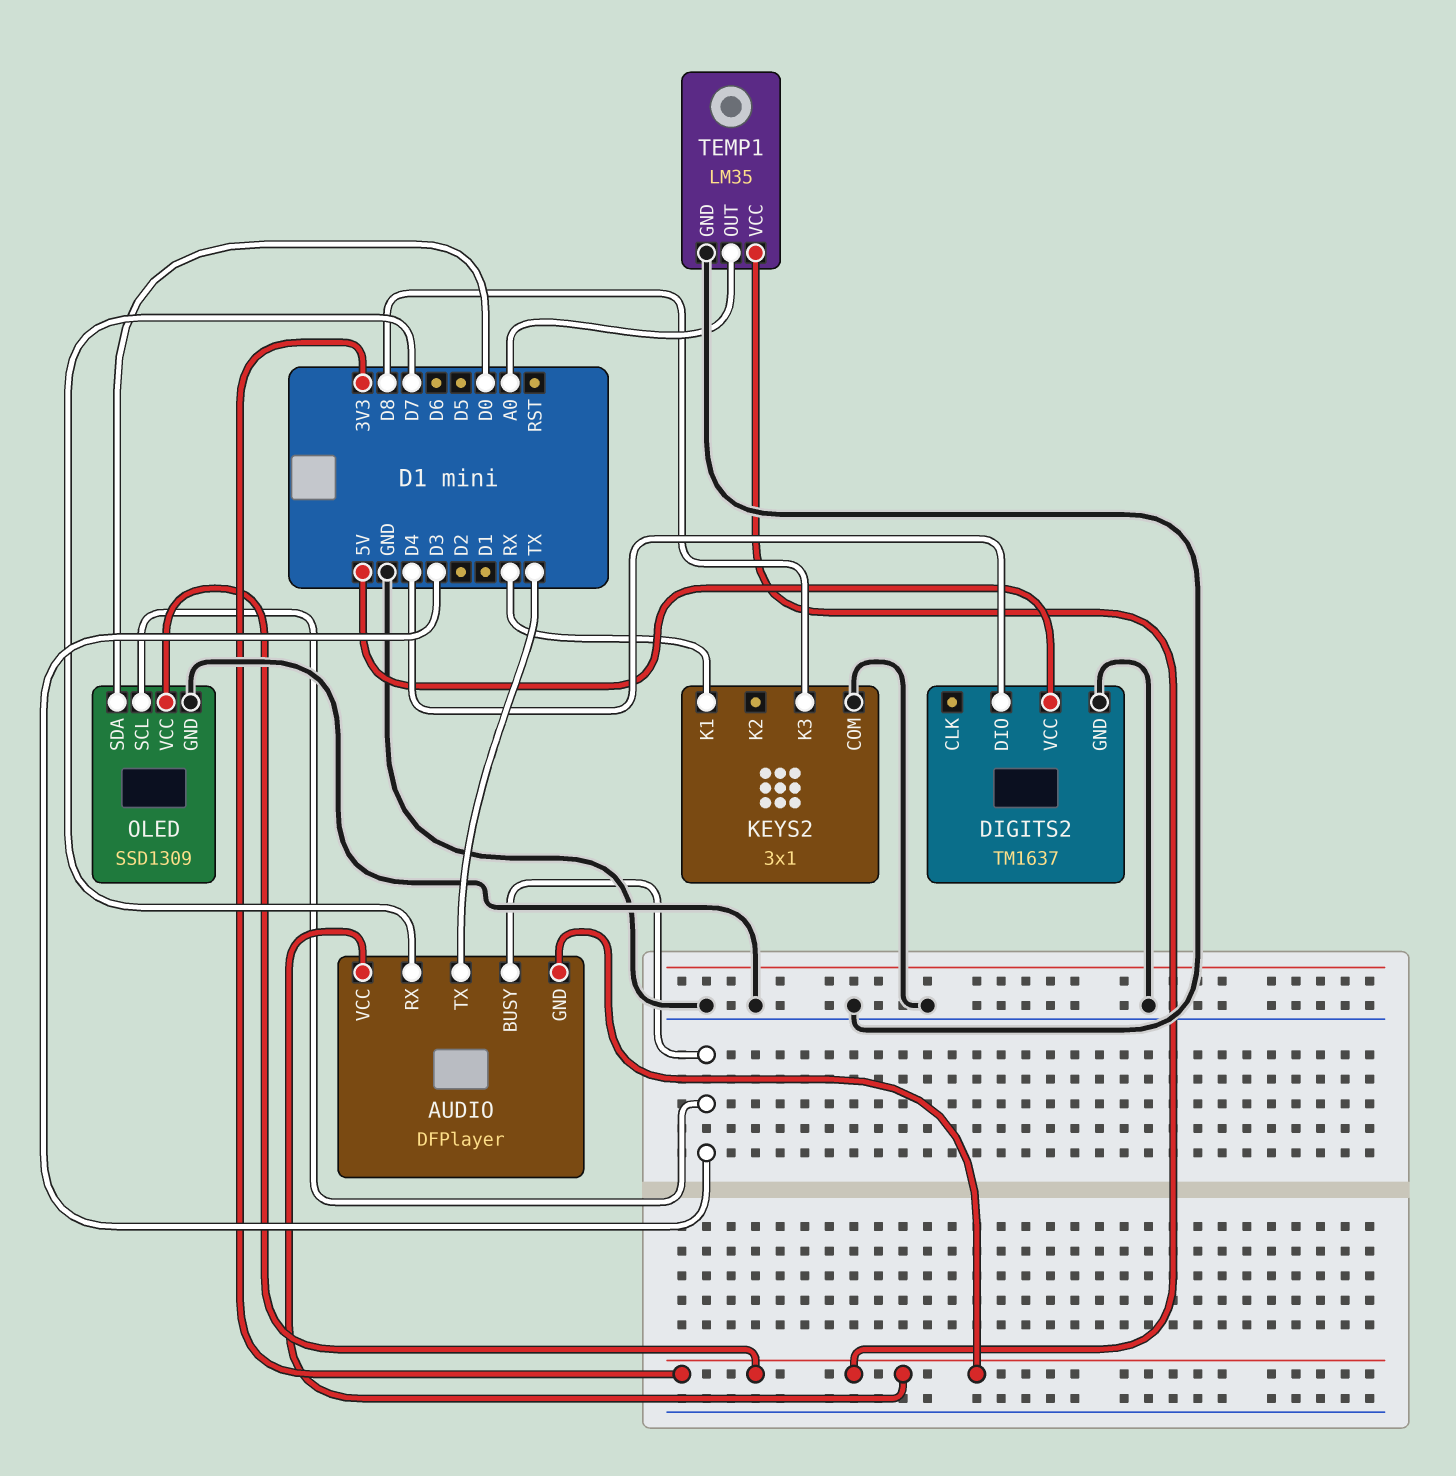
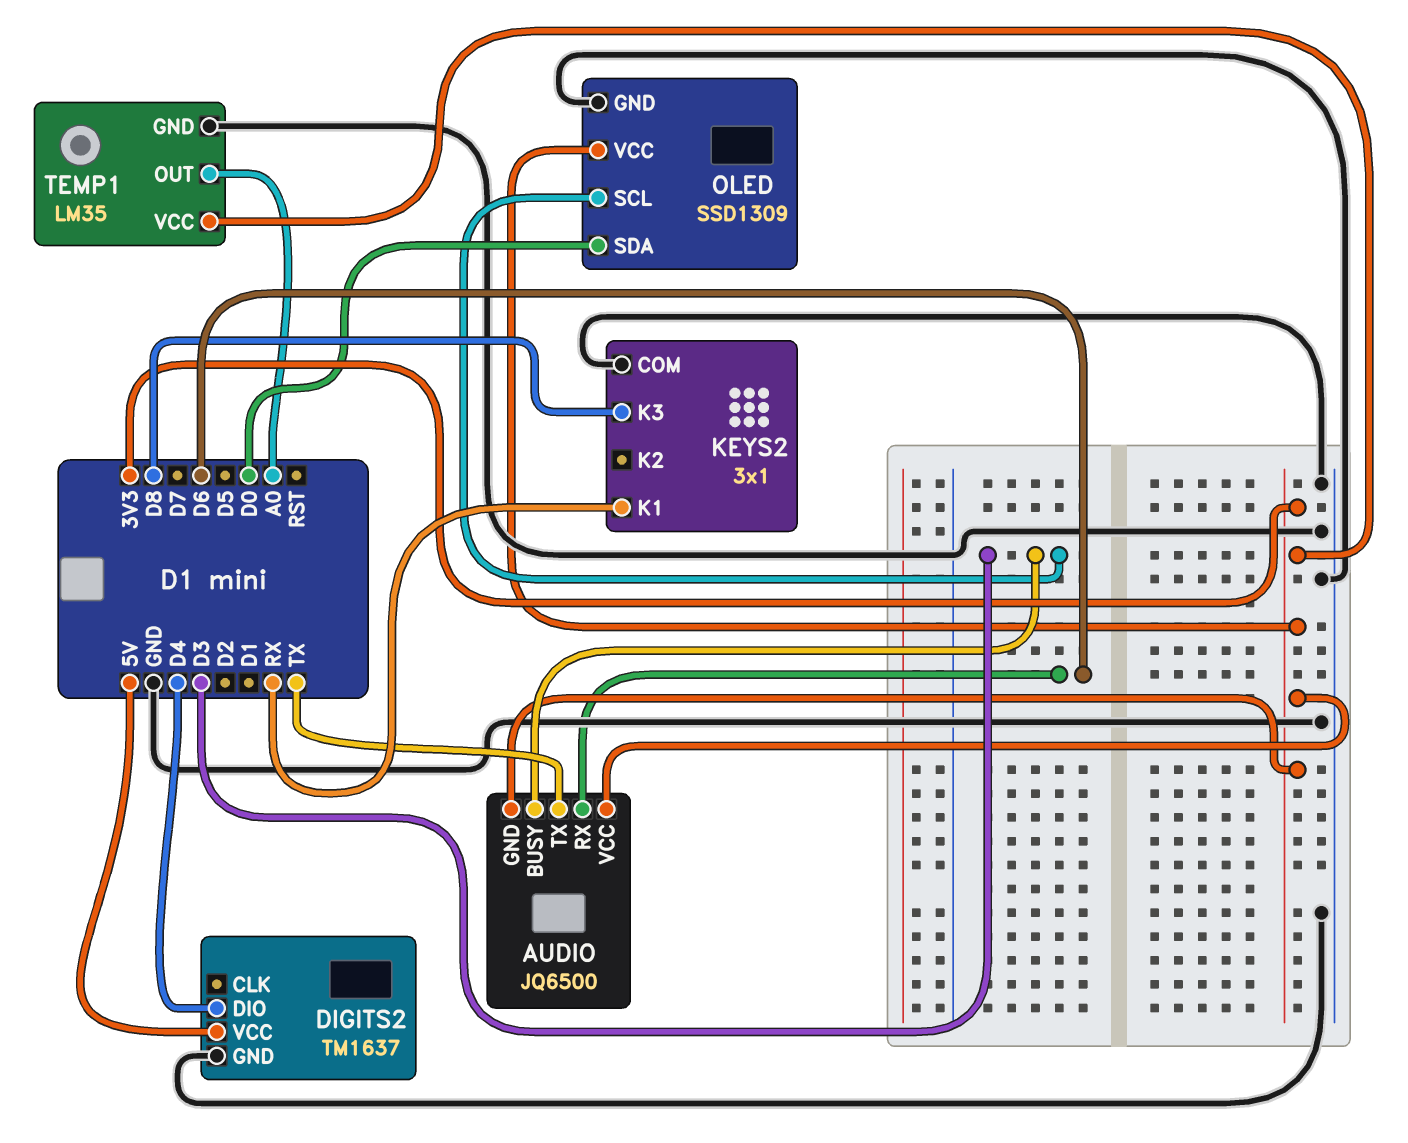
AUDIO: DFPlayer -> JQ6500
AUDIO pin RX: D7 -> D6

